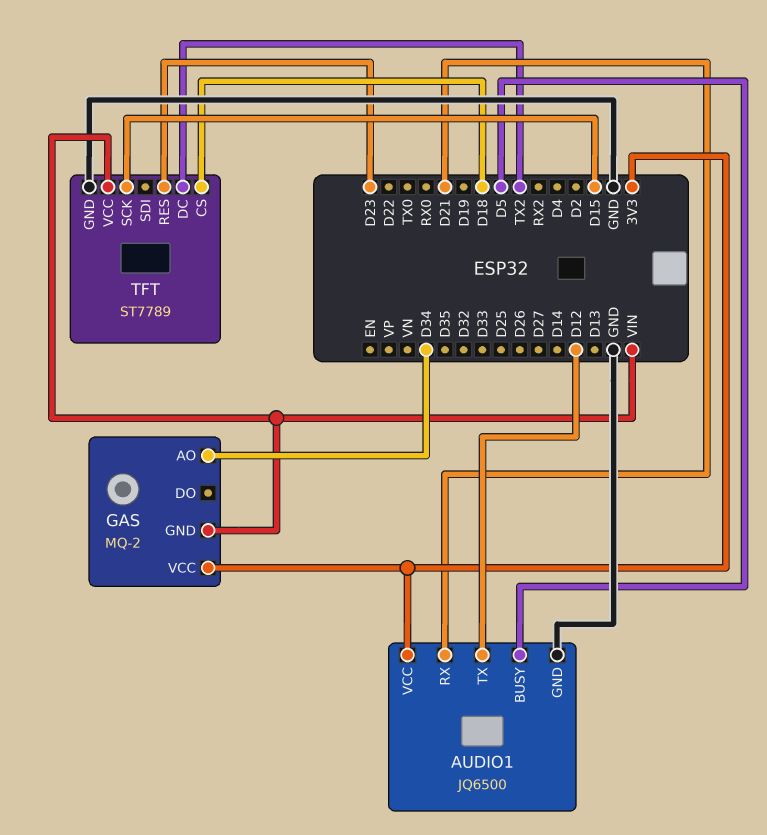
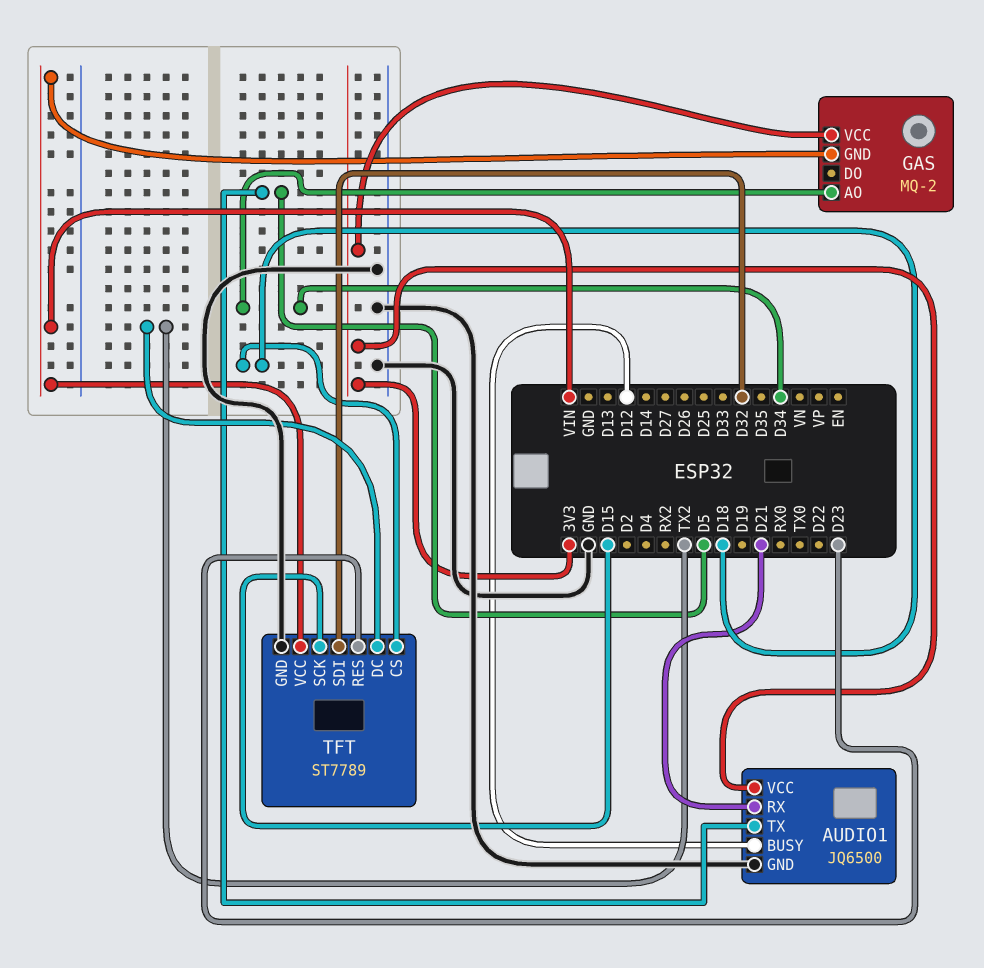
AUDIO1 pin BUSY: D5 -> D12
AUDIO1 pin TX: D12 -> D5
TFT pin SDI: none -> D32

